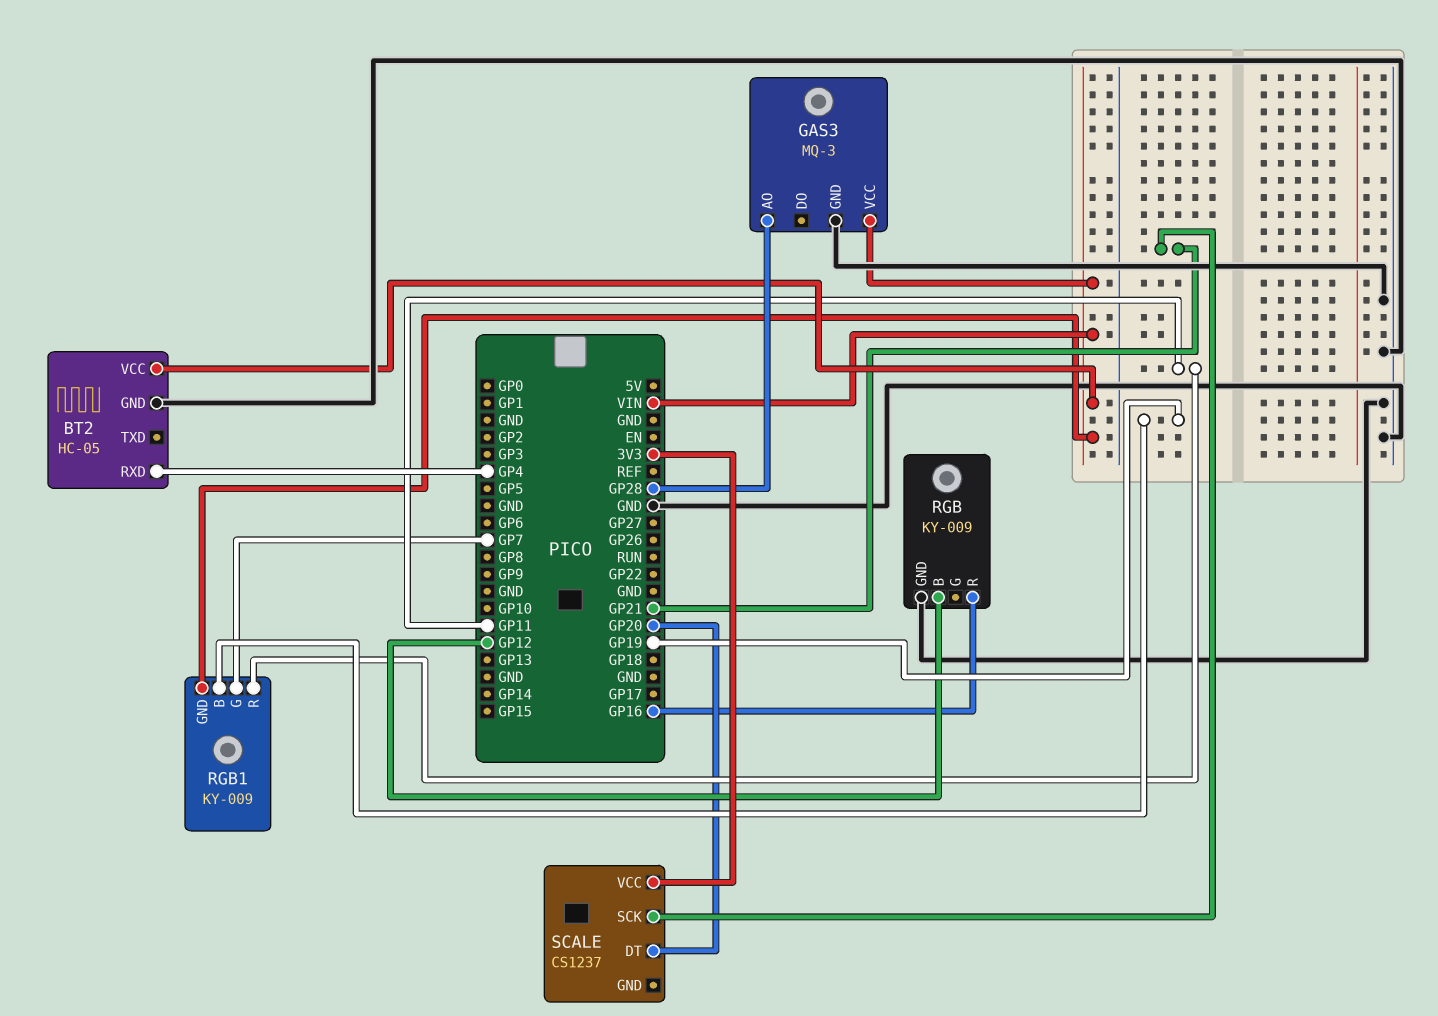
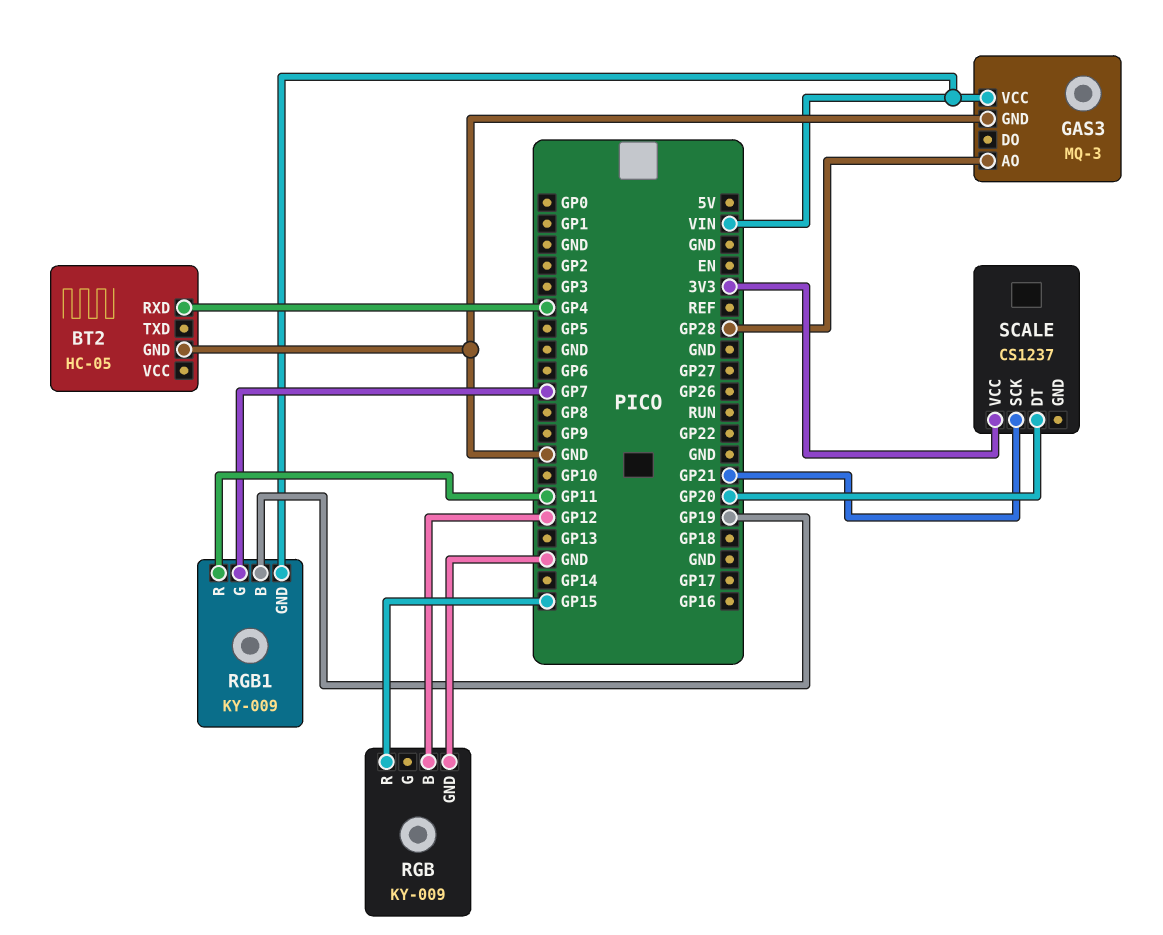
BT2 pin VCC: VIN -> none
RGB pin R: GP16 -> GP15

